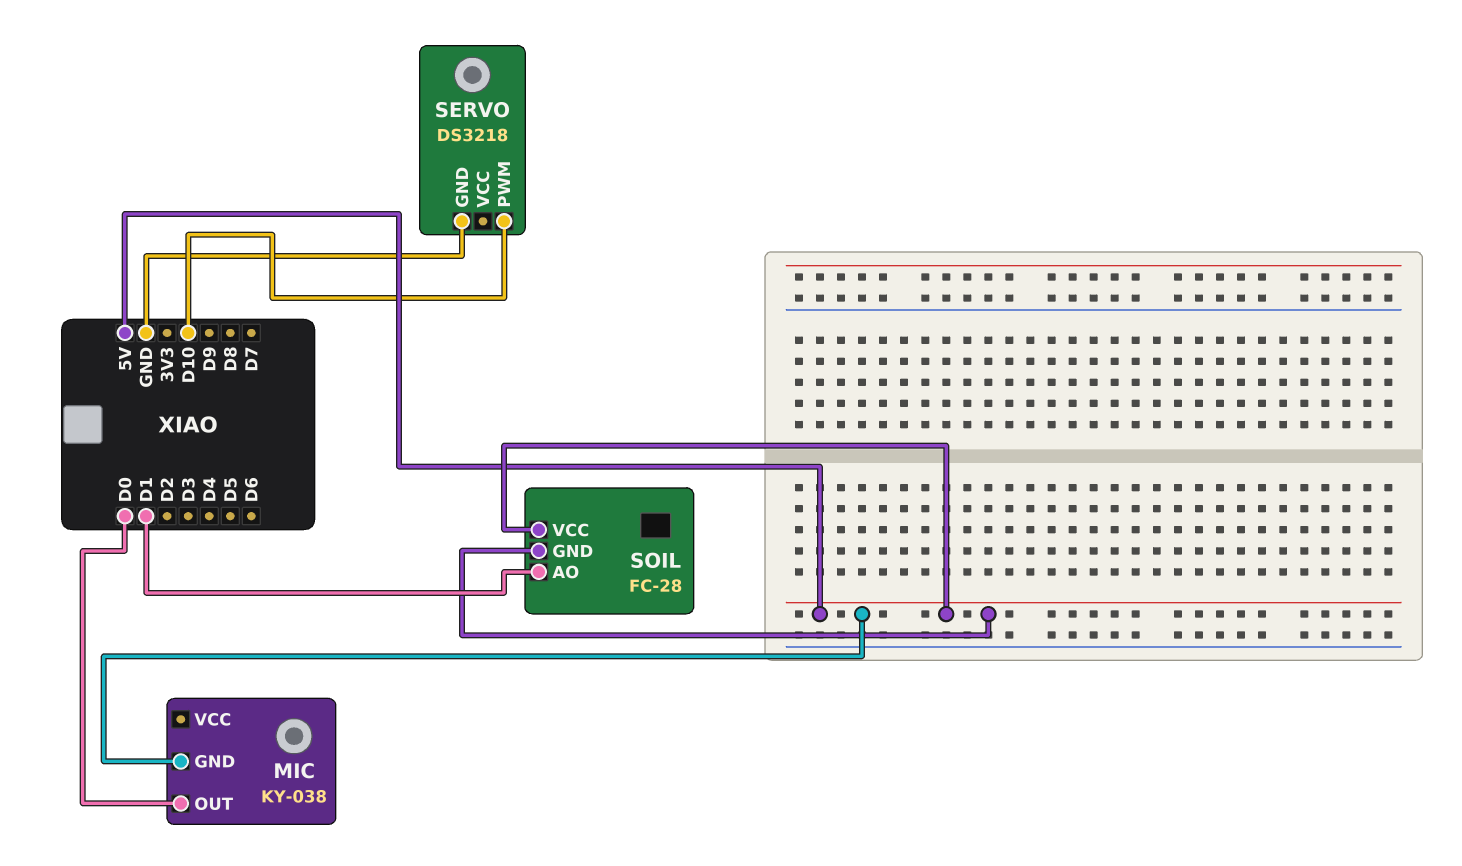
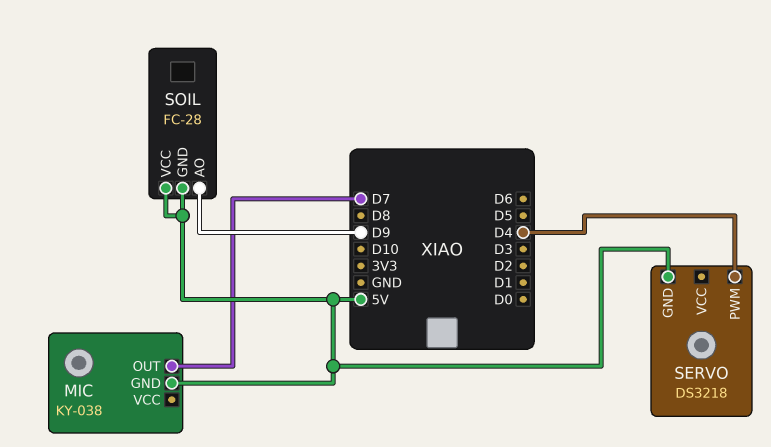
MIC pin OUT: D0 -> D7
SERVO pin GND: GND -> 5V
SERVO pin PWM: D10 -> D4
SOIL pin AO: D1 -> D9

